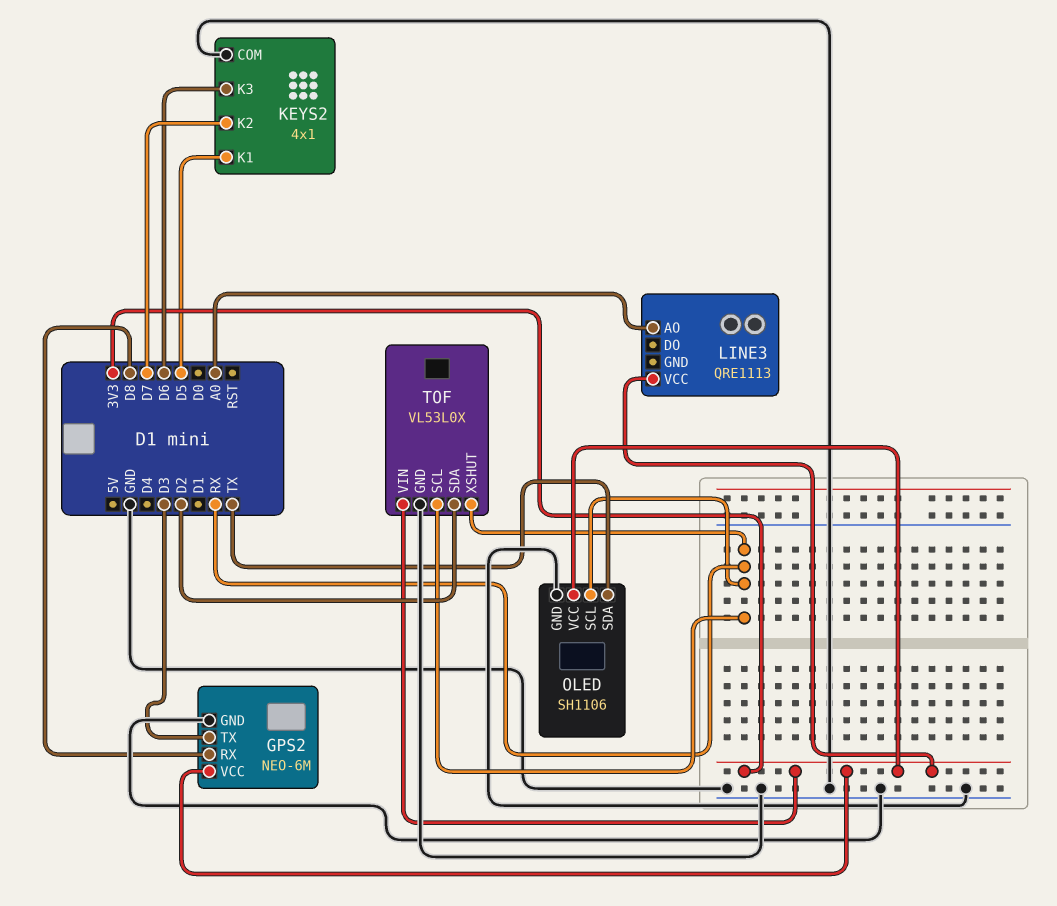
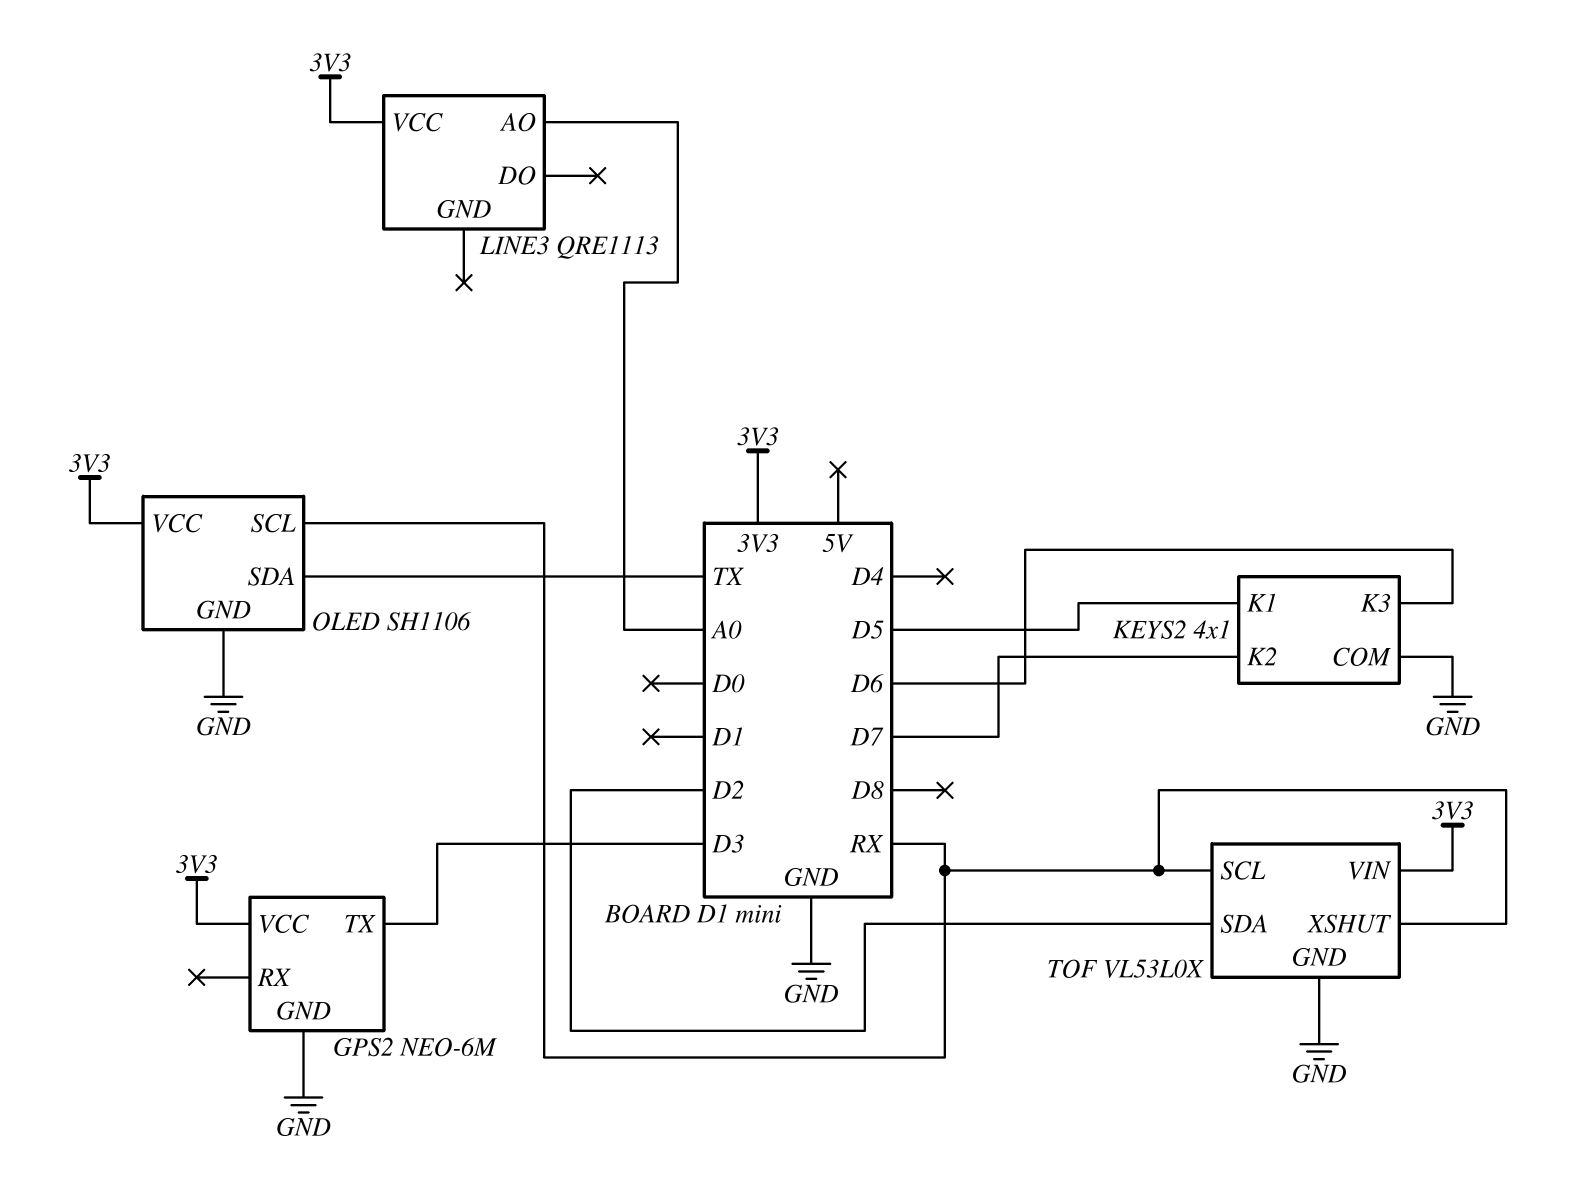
GPS2 pin RX: D8 -> none

